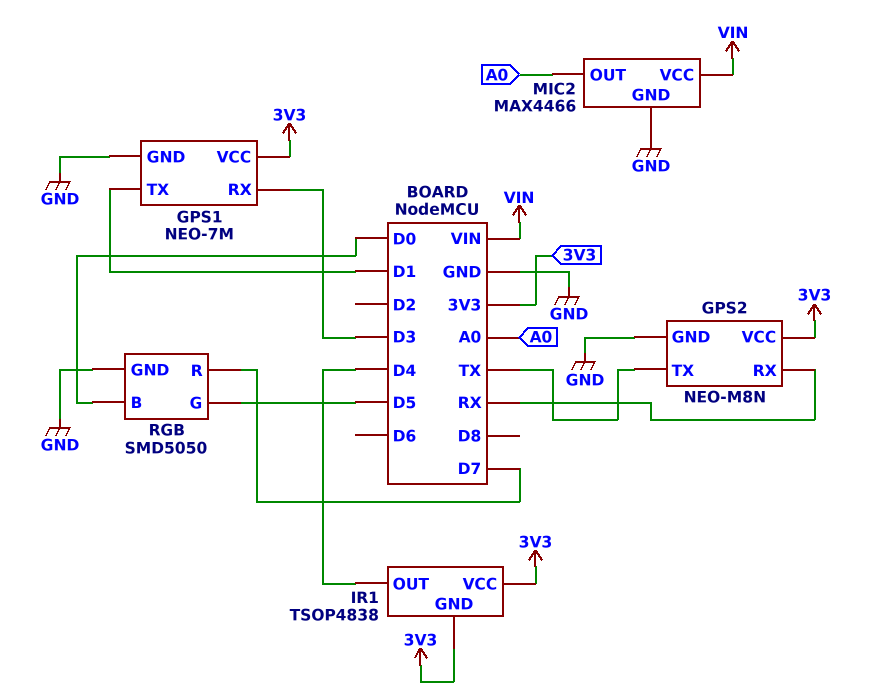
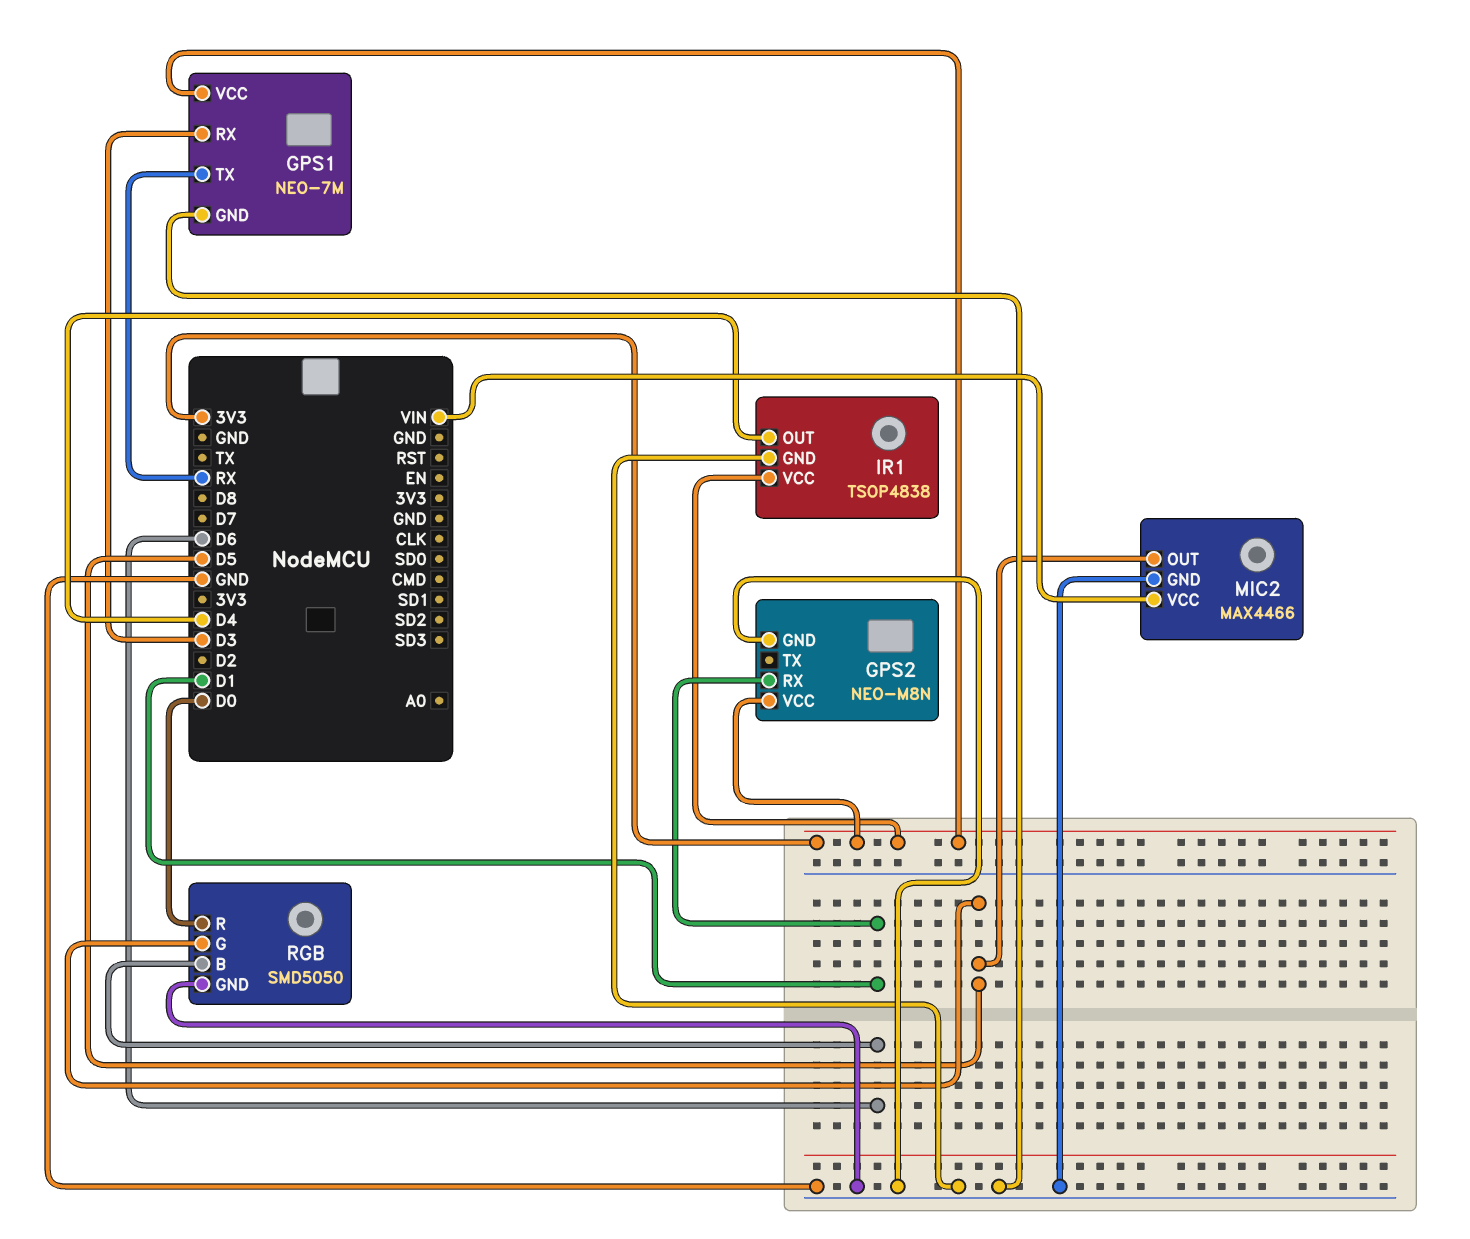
GPS1 pin TX: D1 -> RX
GPS2 pin RX: RX -> D1
GPS2 pin TX: TX -> none
IR1 pin GND: 3V3 -> GND
MIC2 pin OUT: A0 -> D5
RGB pin B: D0 -> D6
RGB pin R: D7 -> D0

